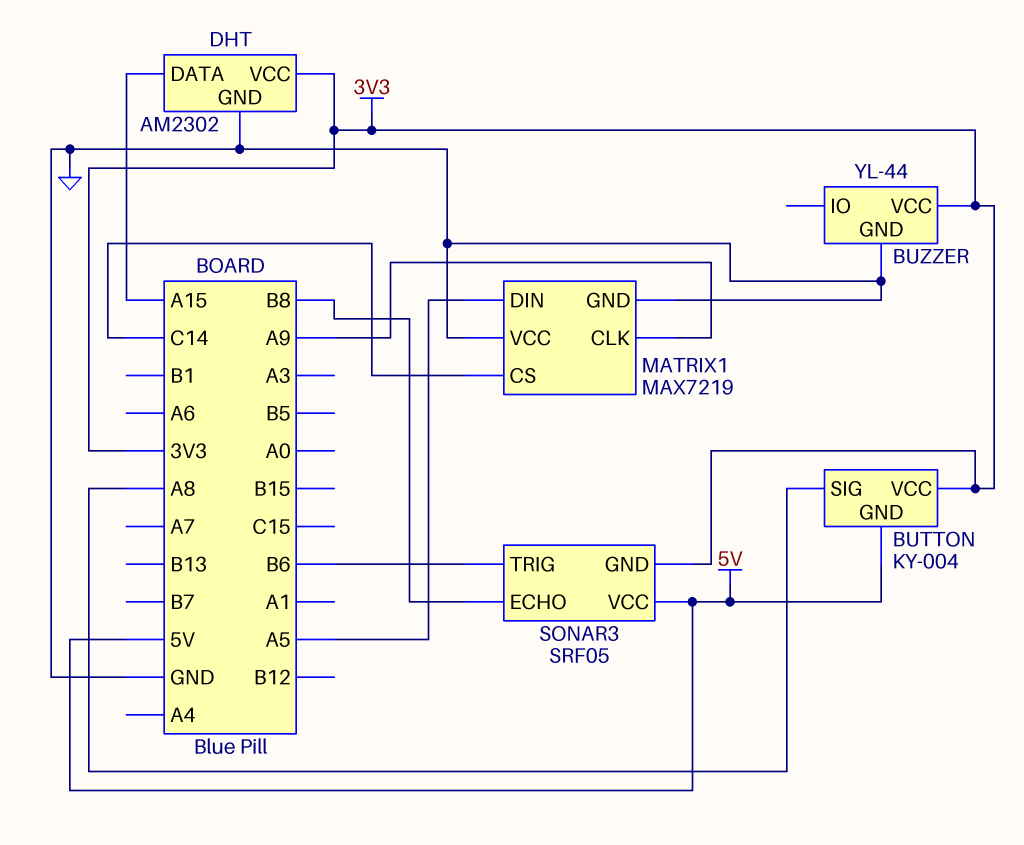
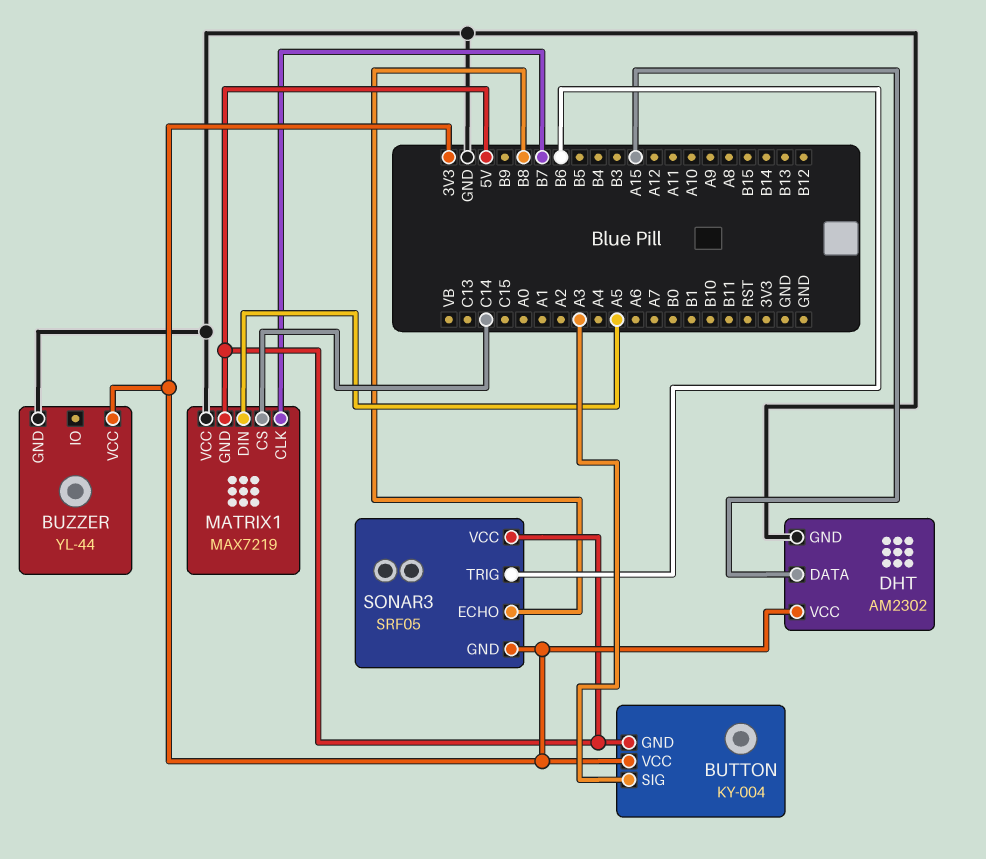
BUTTON pin SIG: A8 -> A3
MATRIX1 pin CLK: A9 -> B7
MATRIX1 pin GND: GND -> 5V

